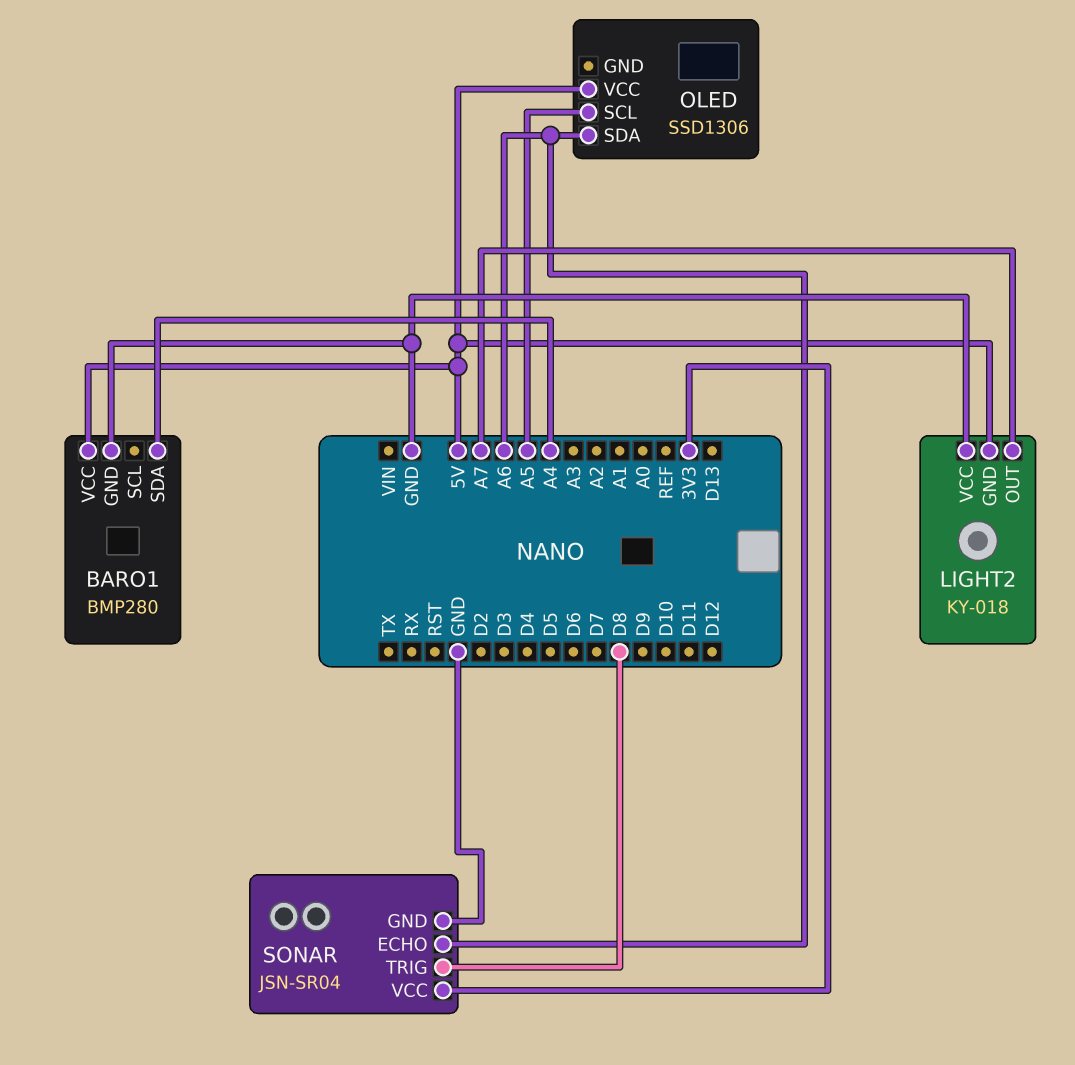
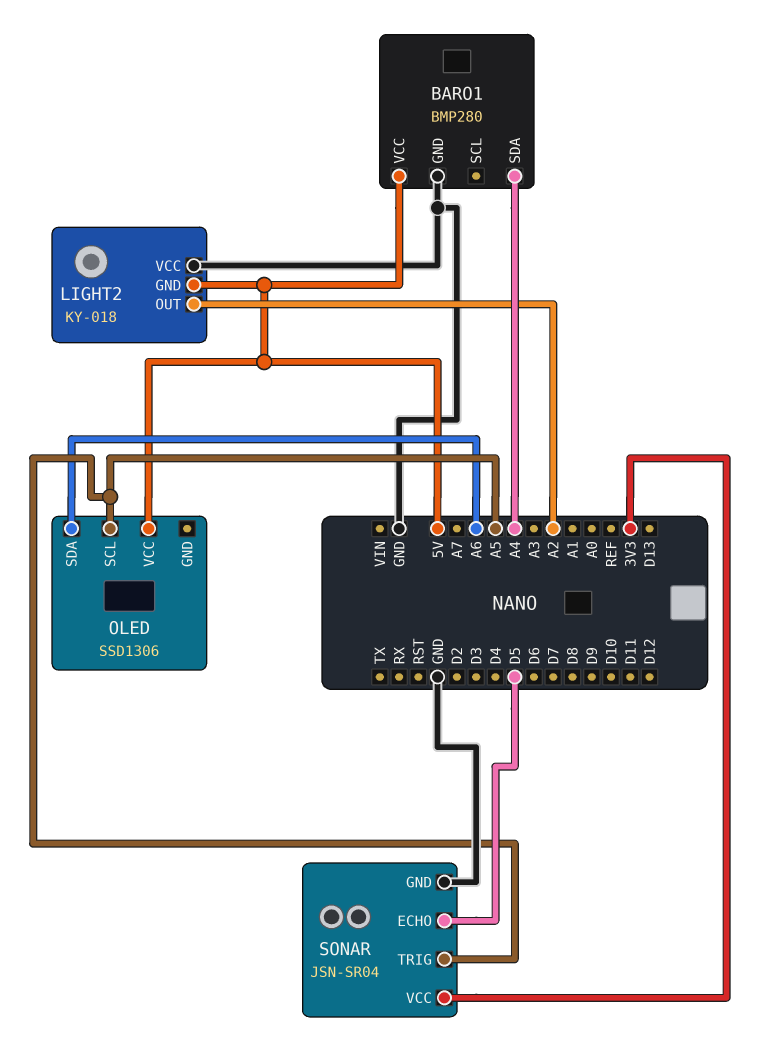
LIGHT2 pin OUT: A7 -> A2
SONAR pin ECHO: A6 -> D5
SONAR pin TRIG: D8 -> A5

